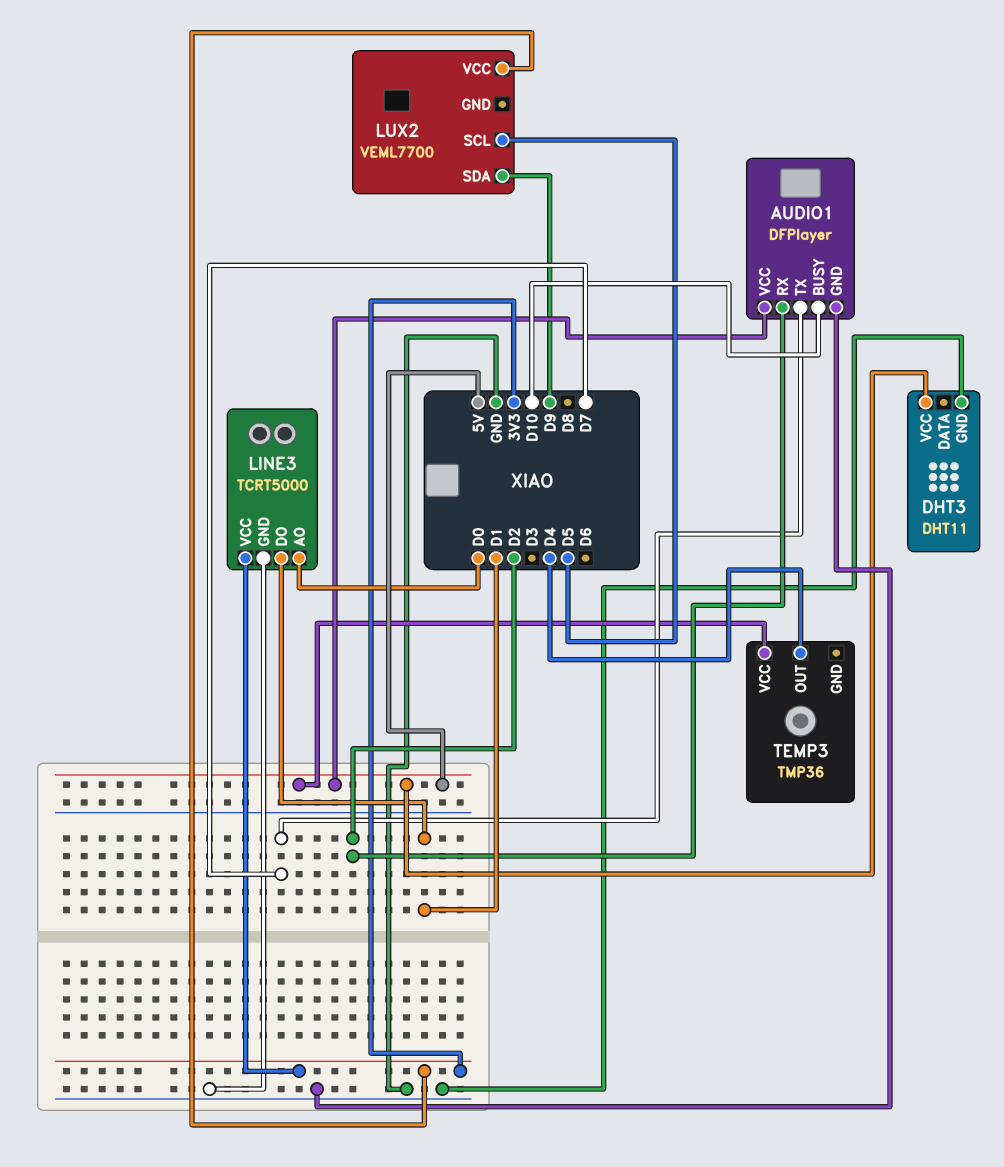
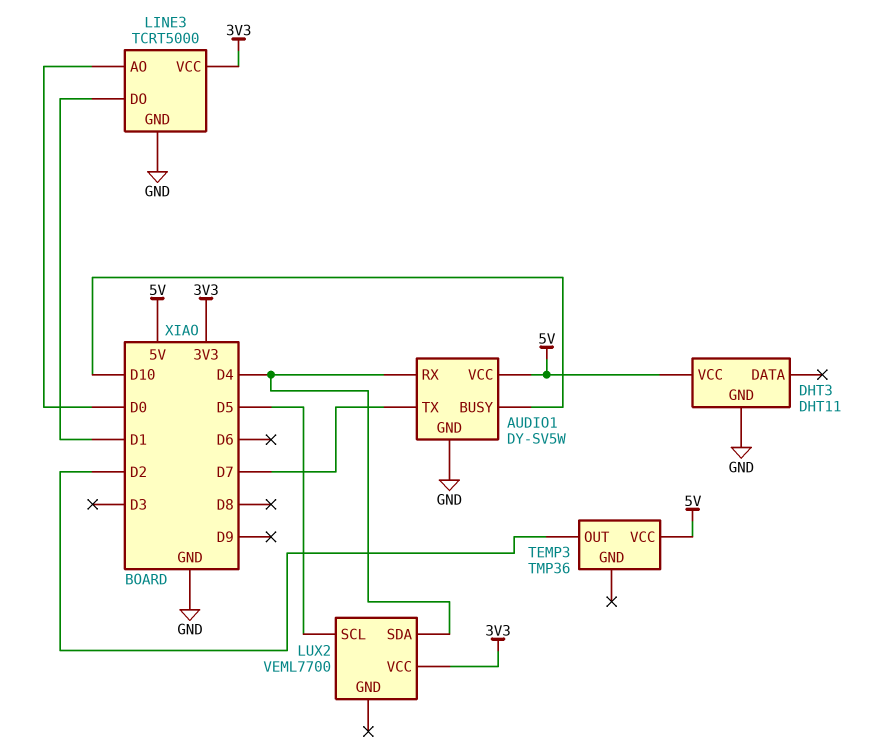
AUDIO1: DFPlayer -> DY-SV5W
AUDIO1 pin RX: D2 -> D4
LUX2 pin SDA: D9 -> D4
TEMP3 pin OUT: D4 -> D2

